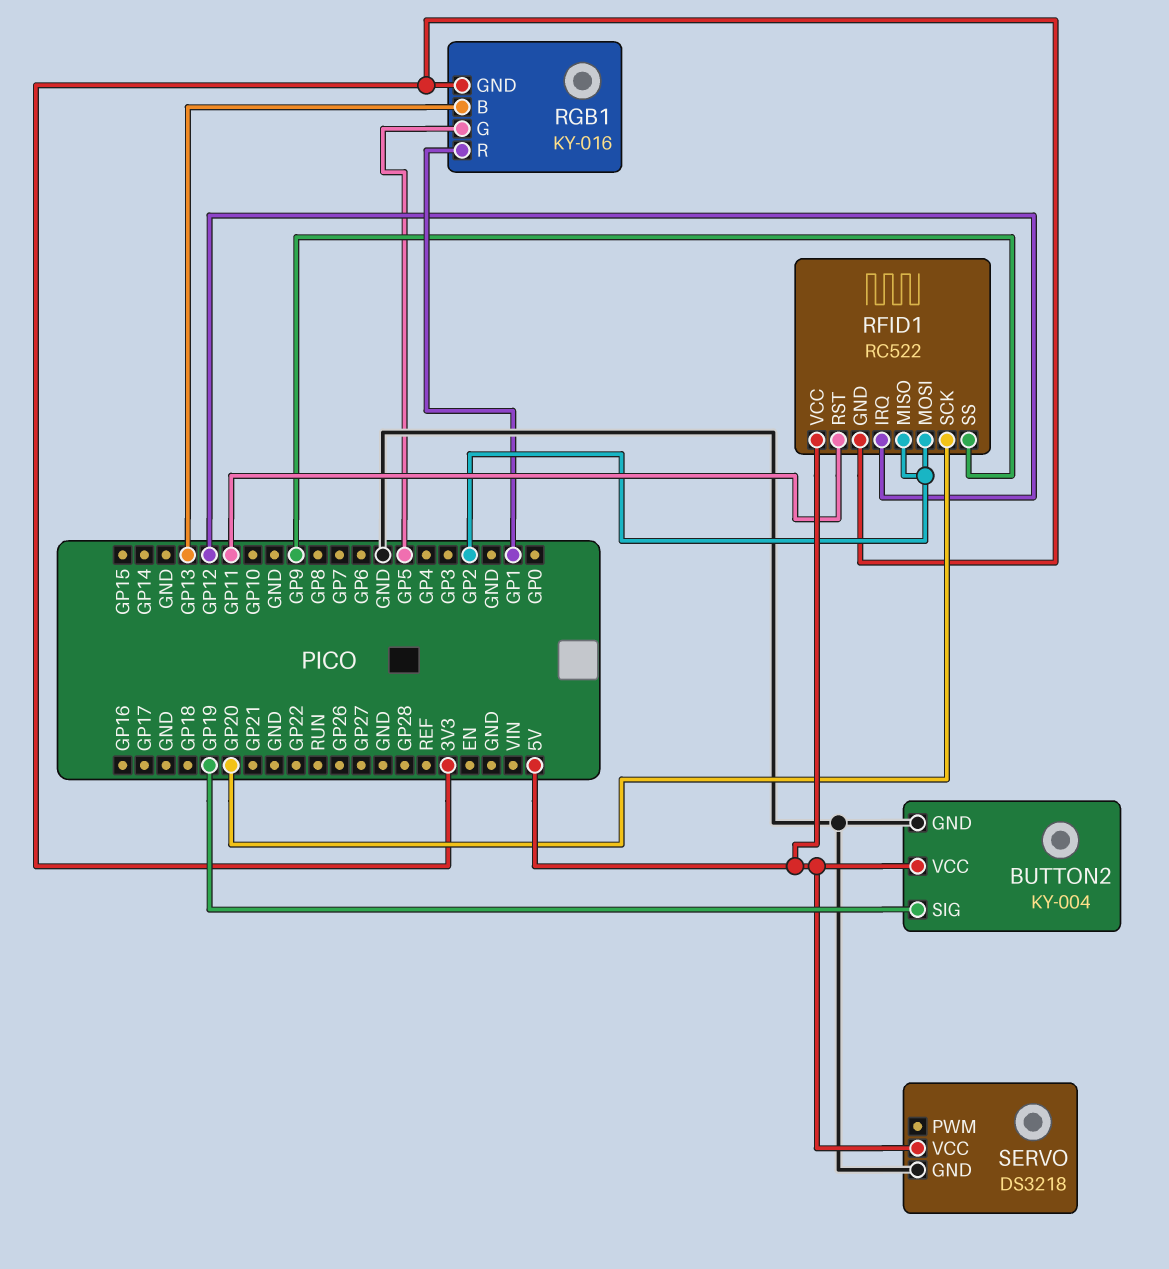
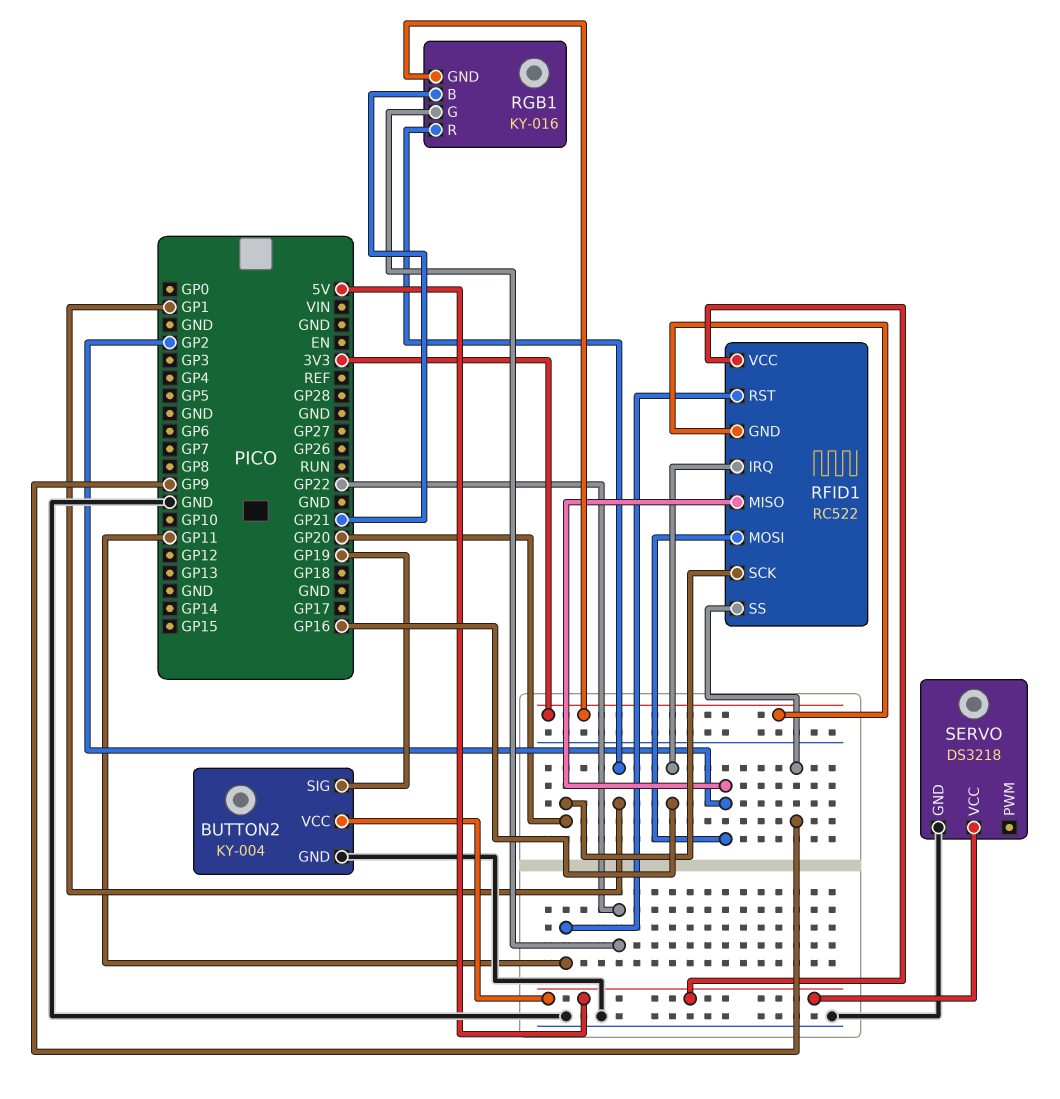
RFID1 pin IRQ: GP12 -> GP16
RGB1 pin B: GP13 -> GP21
RGB1 pin G: GP5 -> GP22

